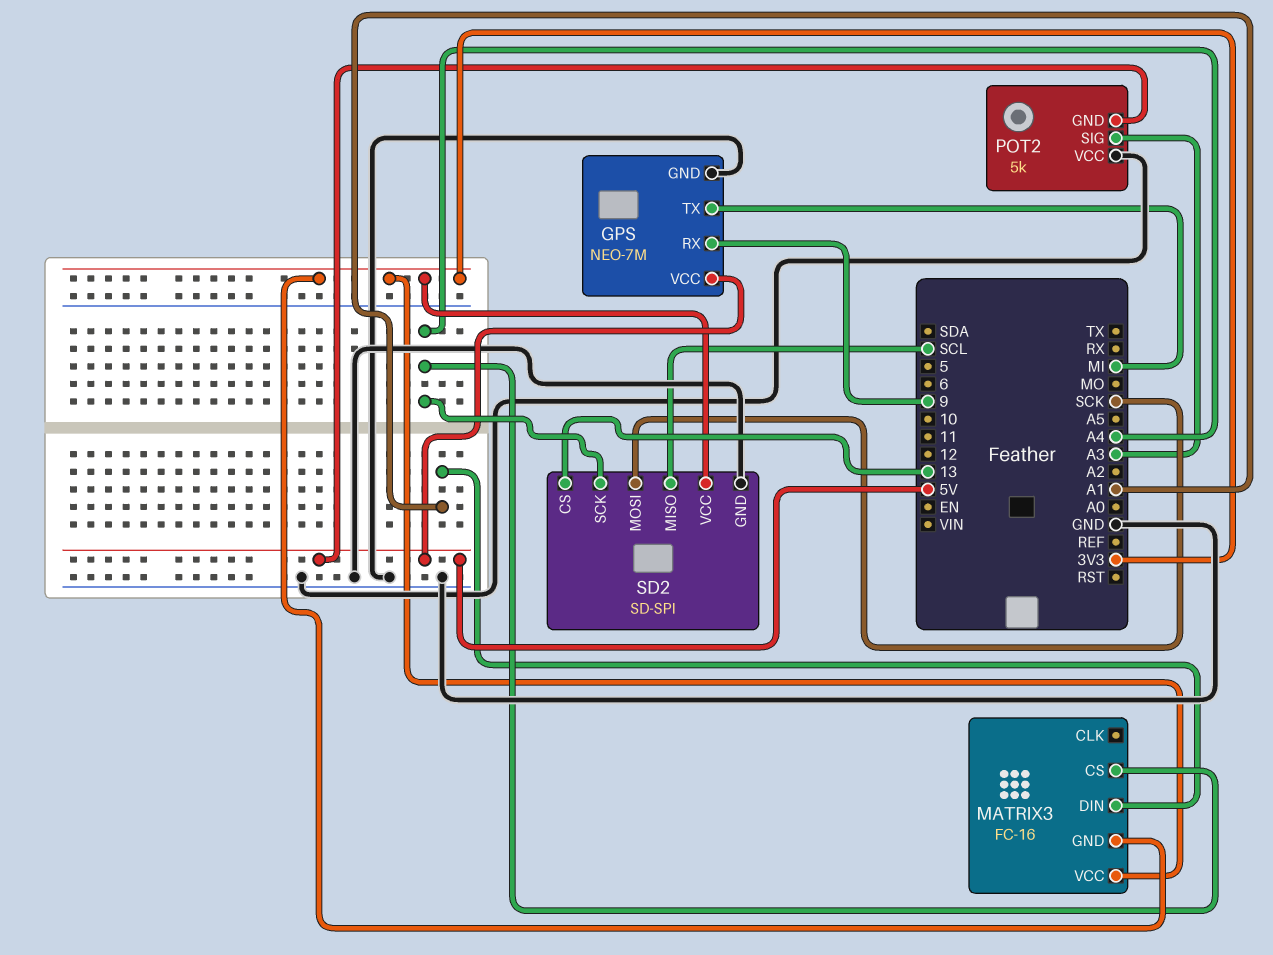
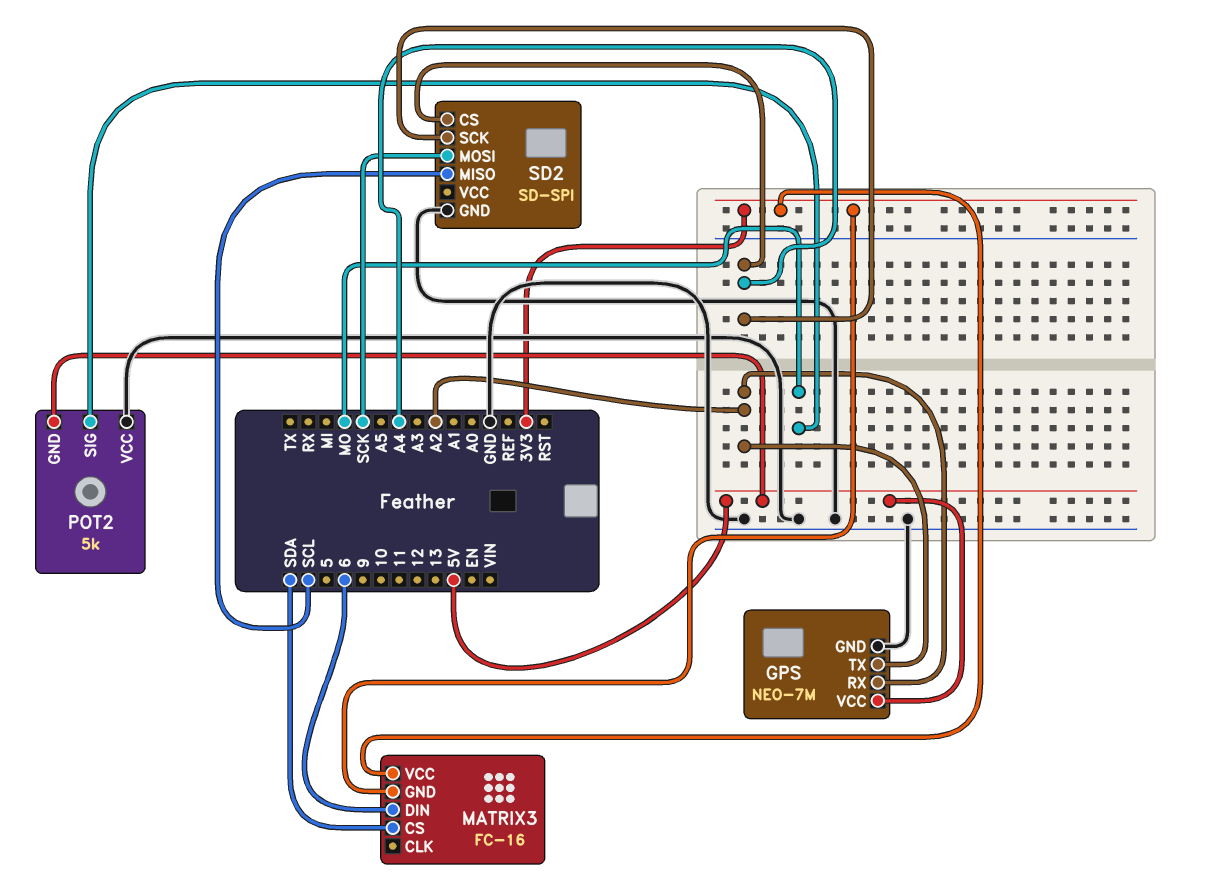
GPS pin RX: 9 -> A2
GPS pin TX: MI -> A2
MATRIX3 pin CS: A4 -> SDA
MATRIX3 pin DIN: A1 -> 6
POT2 pin SIG: A3 -> MO
SD2 pin CS: 13 -> A4
SD2 pin VCC: 3V3 -> none

